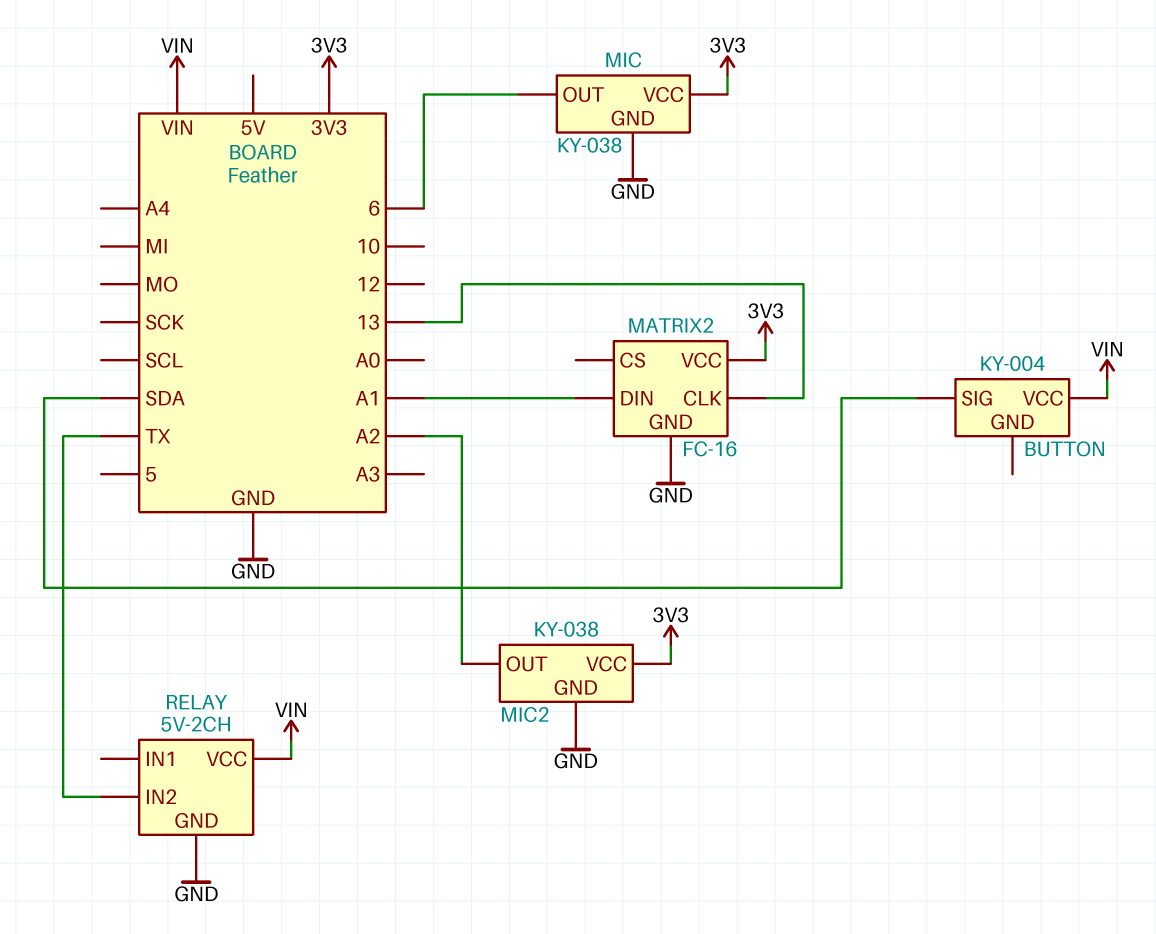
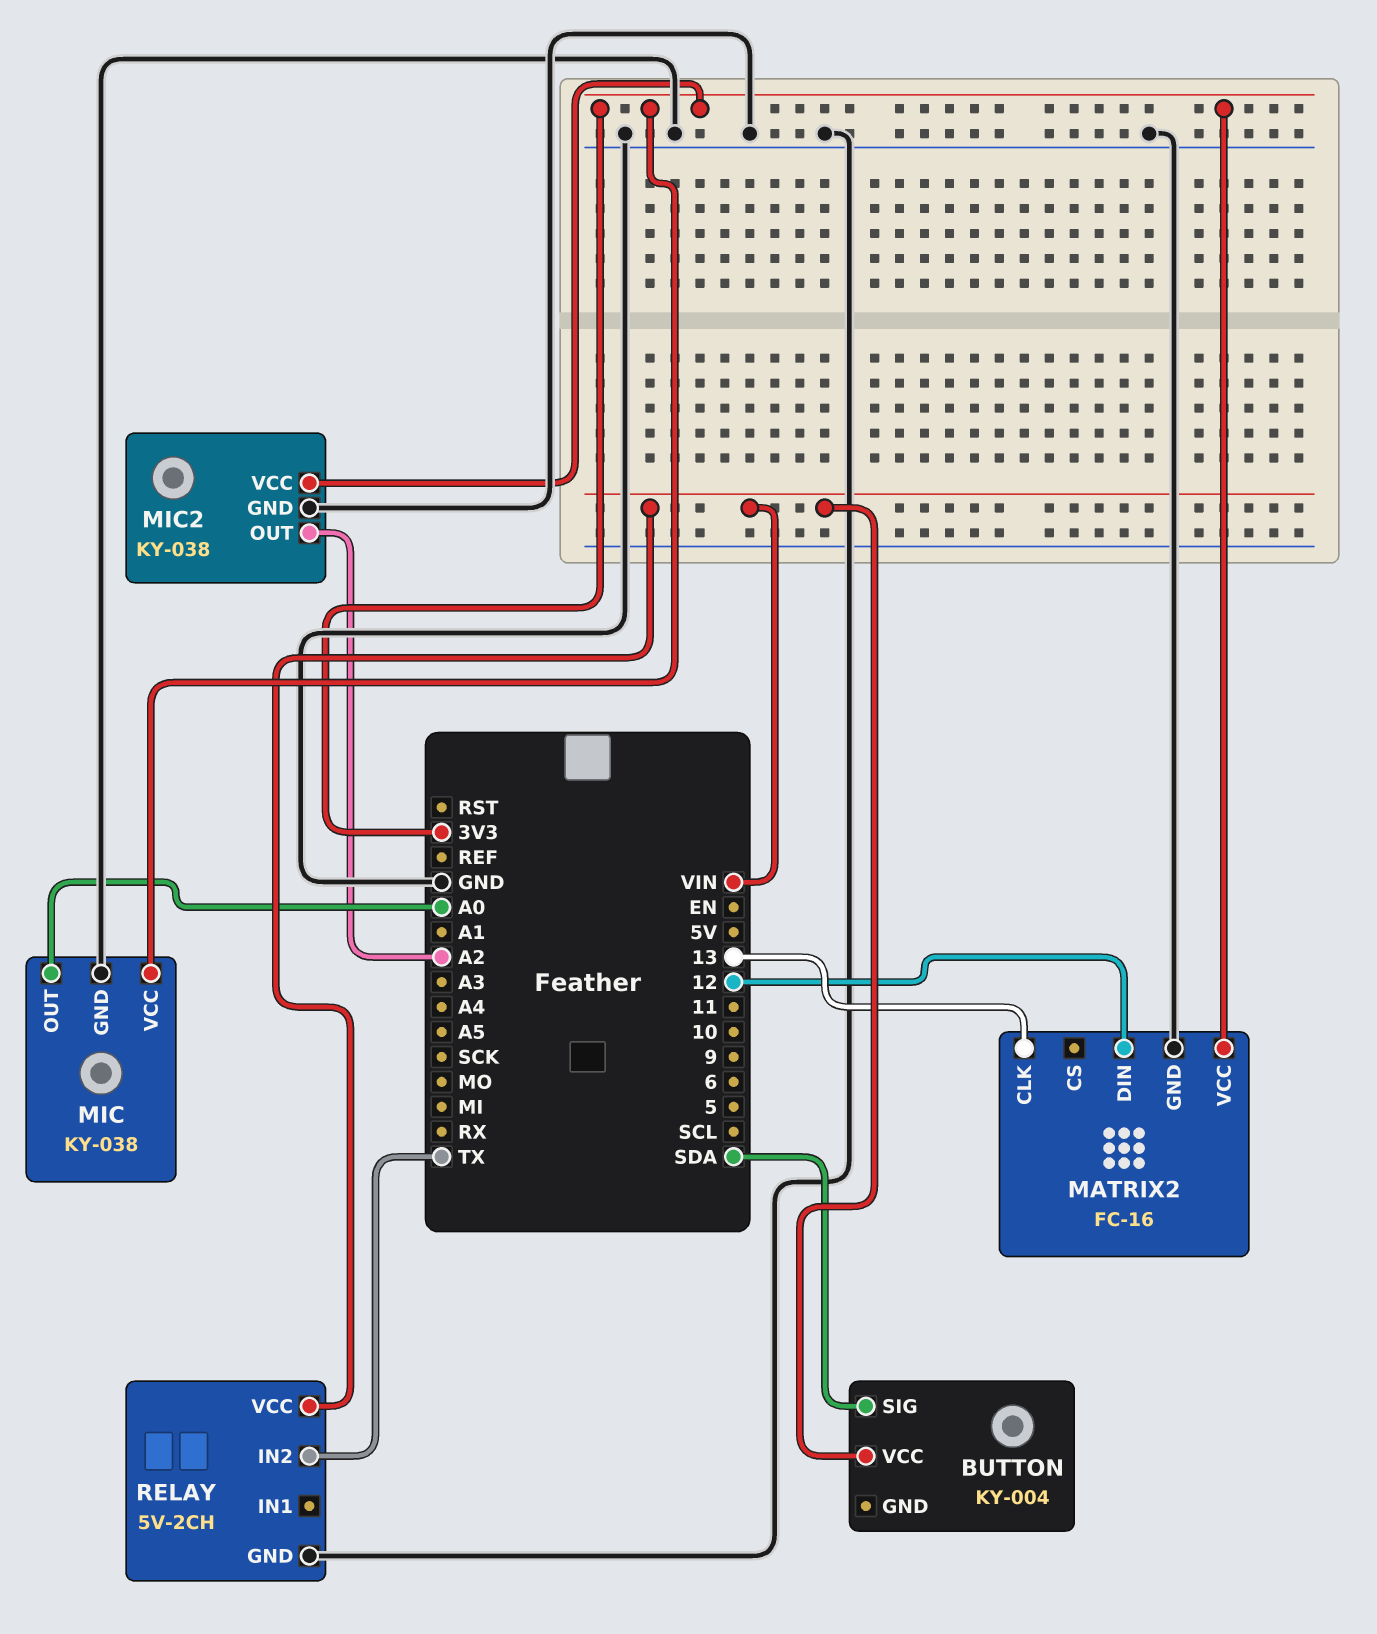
MATRIX2 pin DIN: A1 -> 12
MIC pin OUT: 6 -> A0

